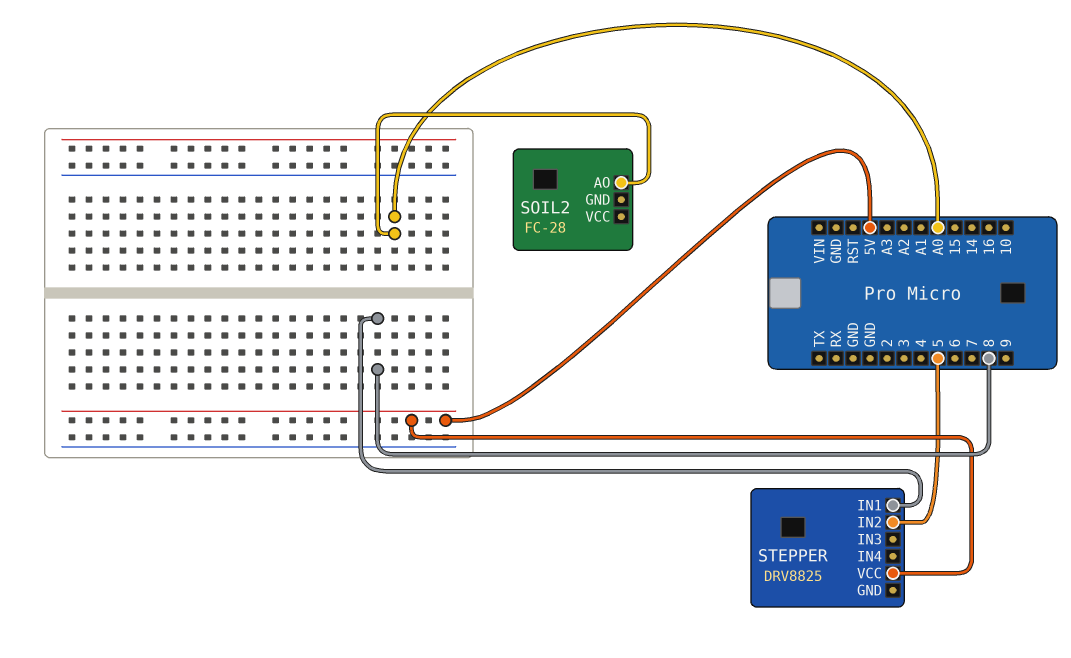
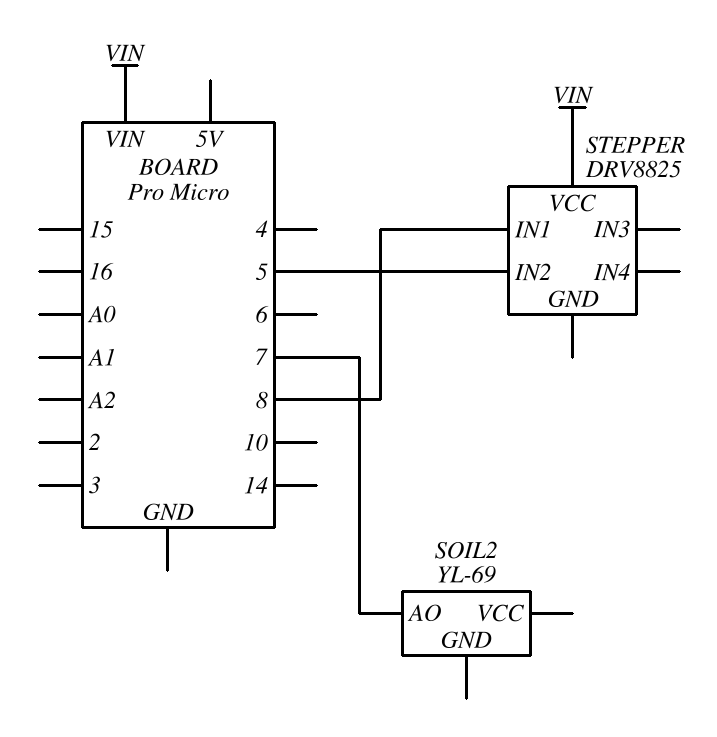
SOIL2: FC-28 -> YL-69
SOIL2 pin AO: A0 -> 7
STEPPER pin VCC: 5V -> VIN

